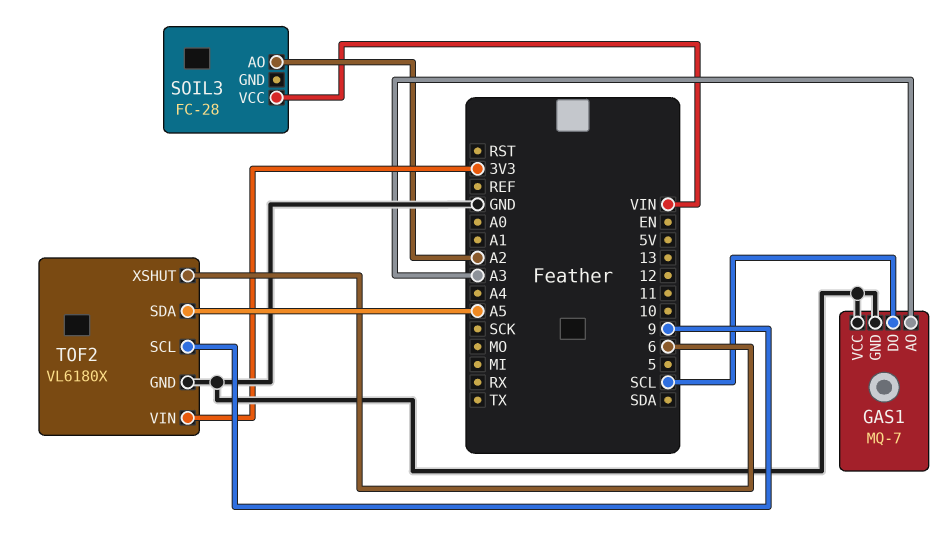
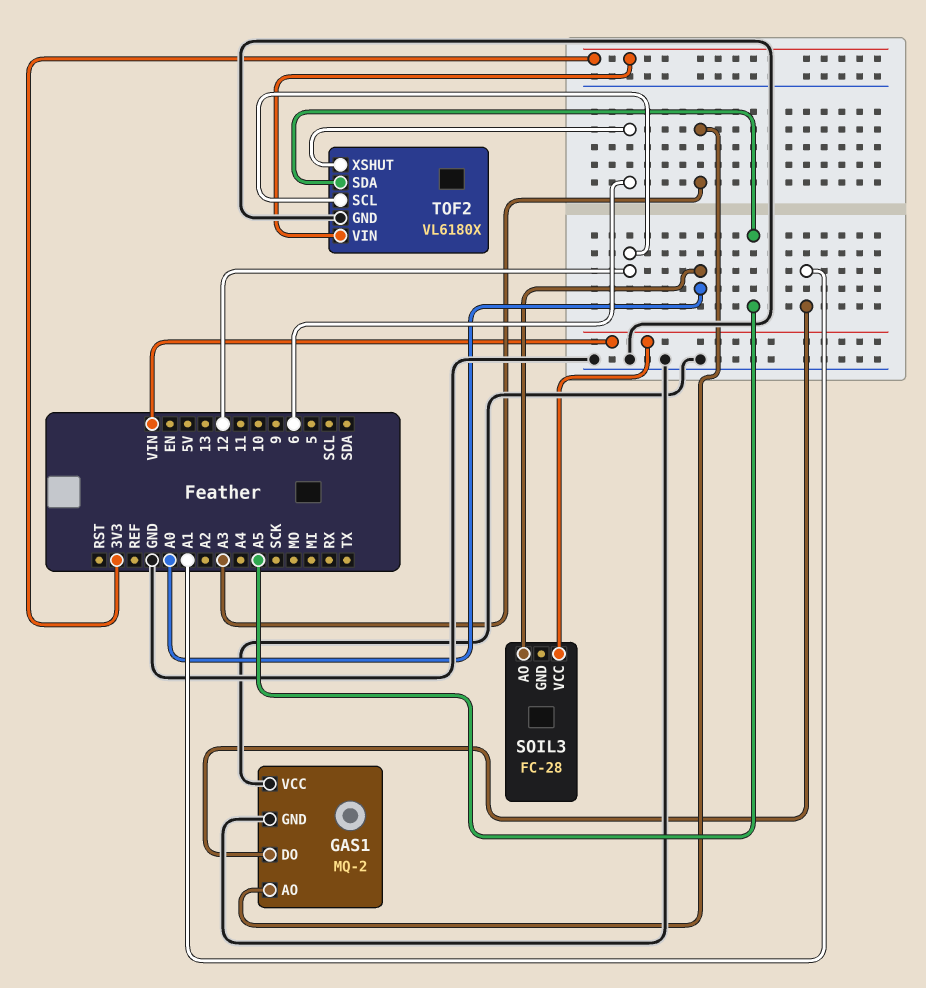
GAS1: MQ-7 -> MQ-2
GAS1 pin DO: SCL -> A1
SOIL3 pin AO: A2 -> A0
TOF2 pin SCL: 9 -> 12

